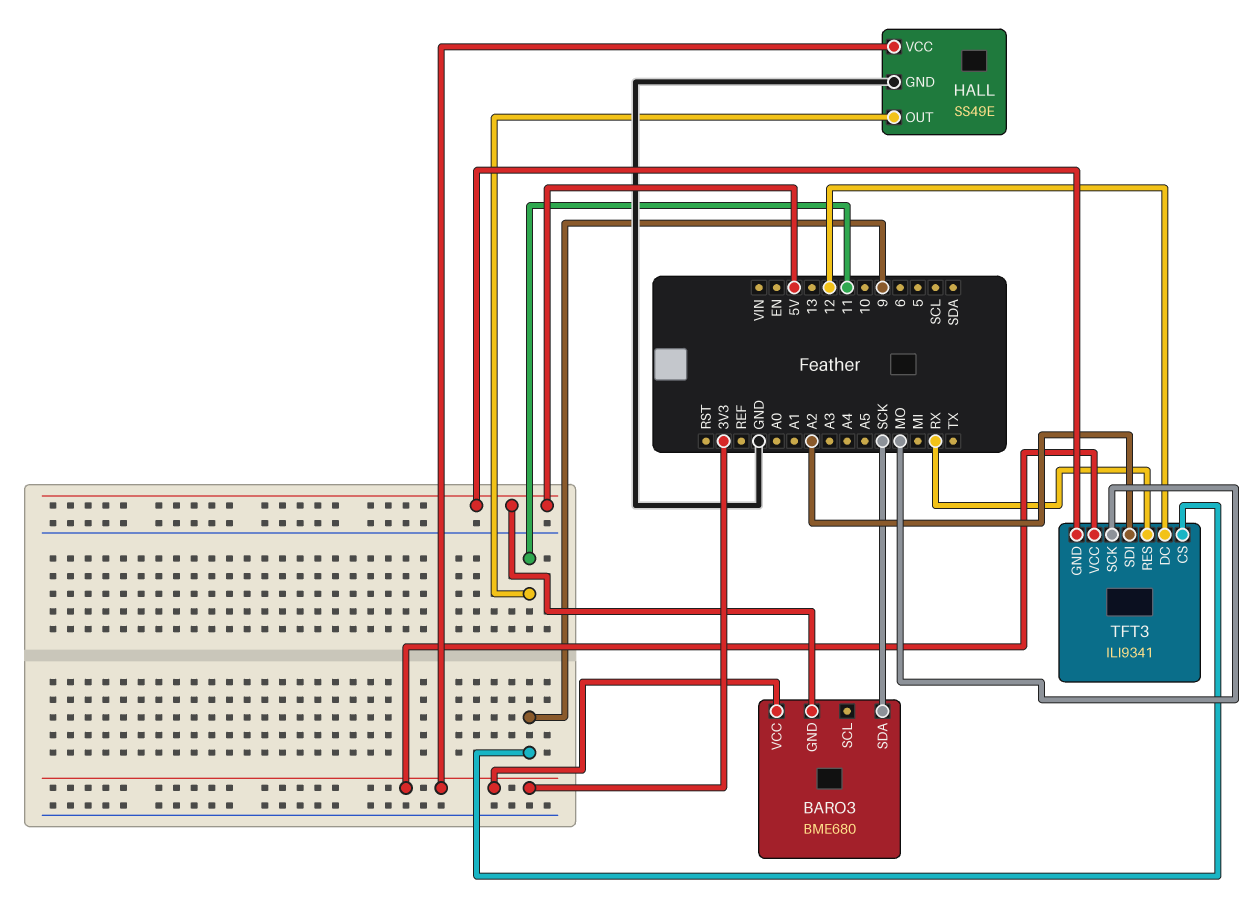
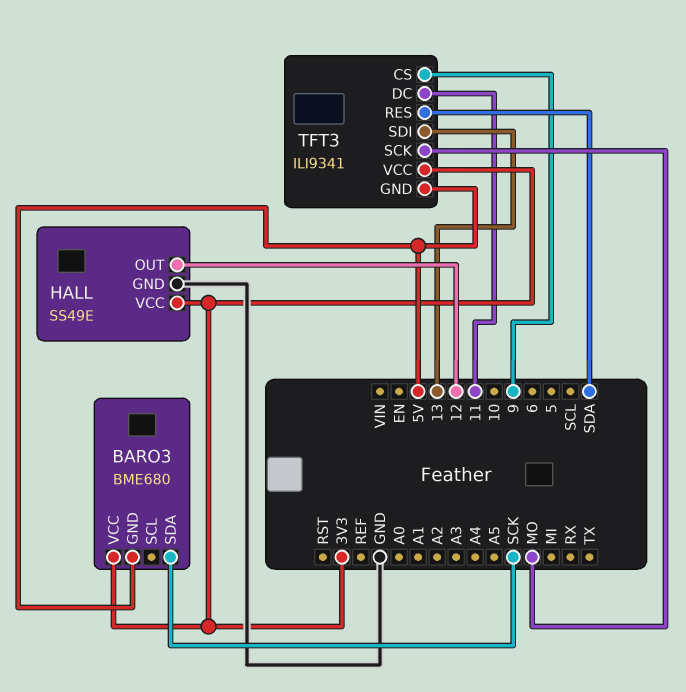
HALL pin OUT: 11 -> 12
TFT3 pin DC: 12 -> 11
TFT3 pin RES: RX -> SDA
TFT3 pin SDI: A2 -> 13

